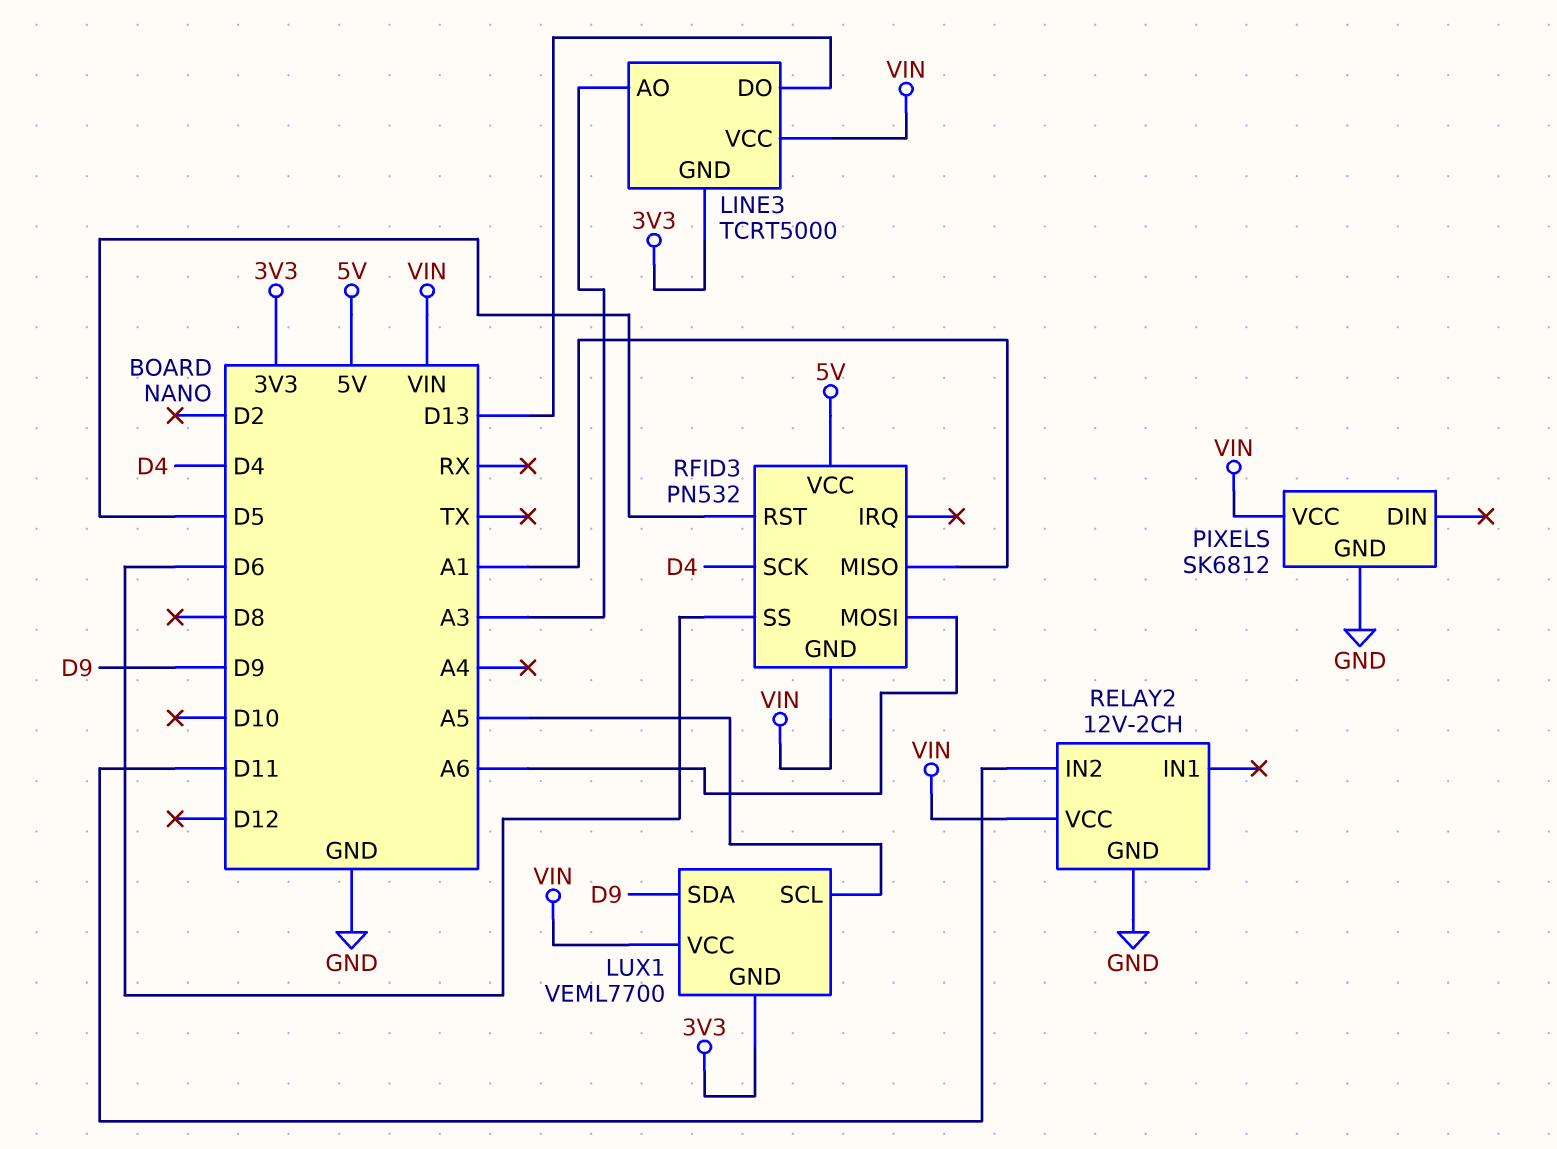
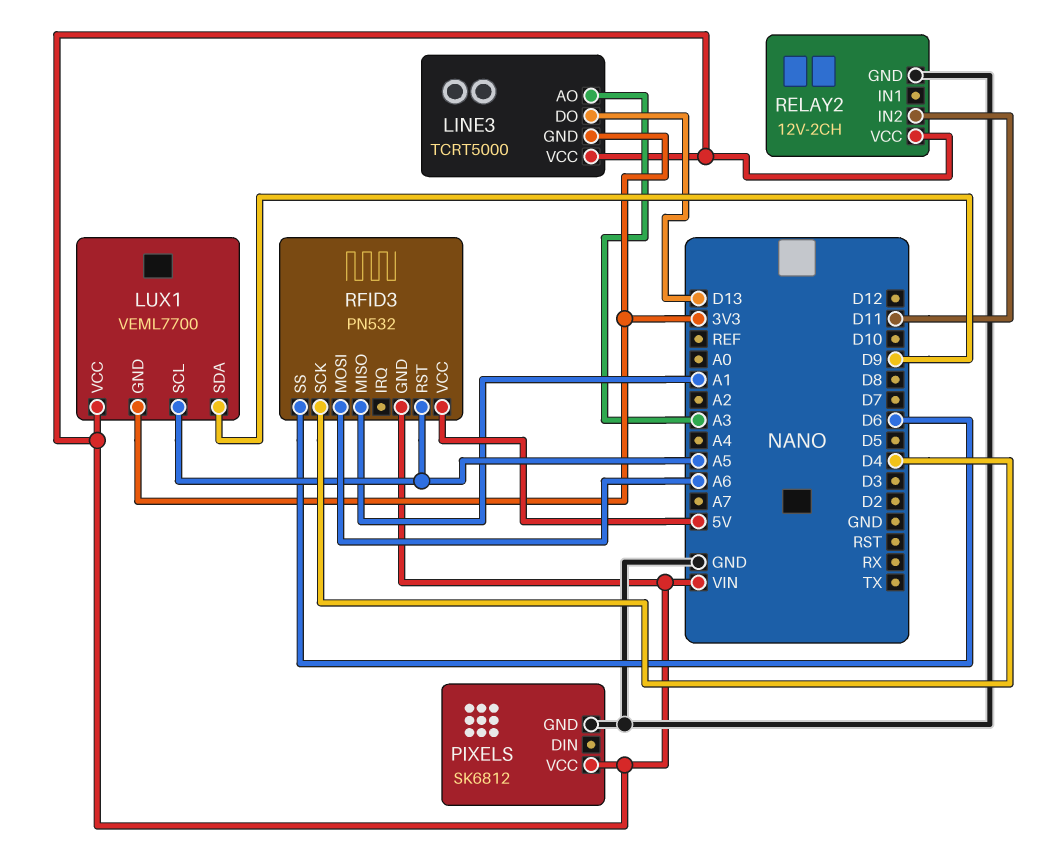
RFID3 pin RST: D5 -> A5

